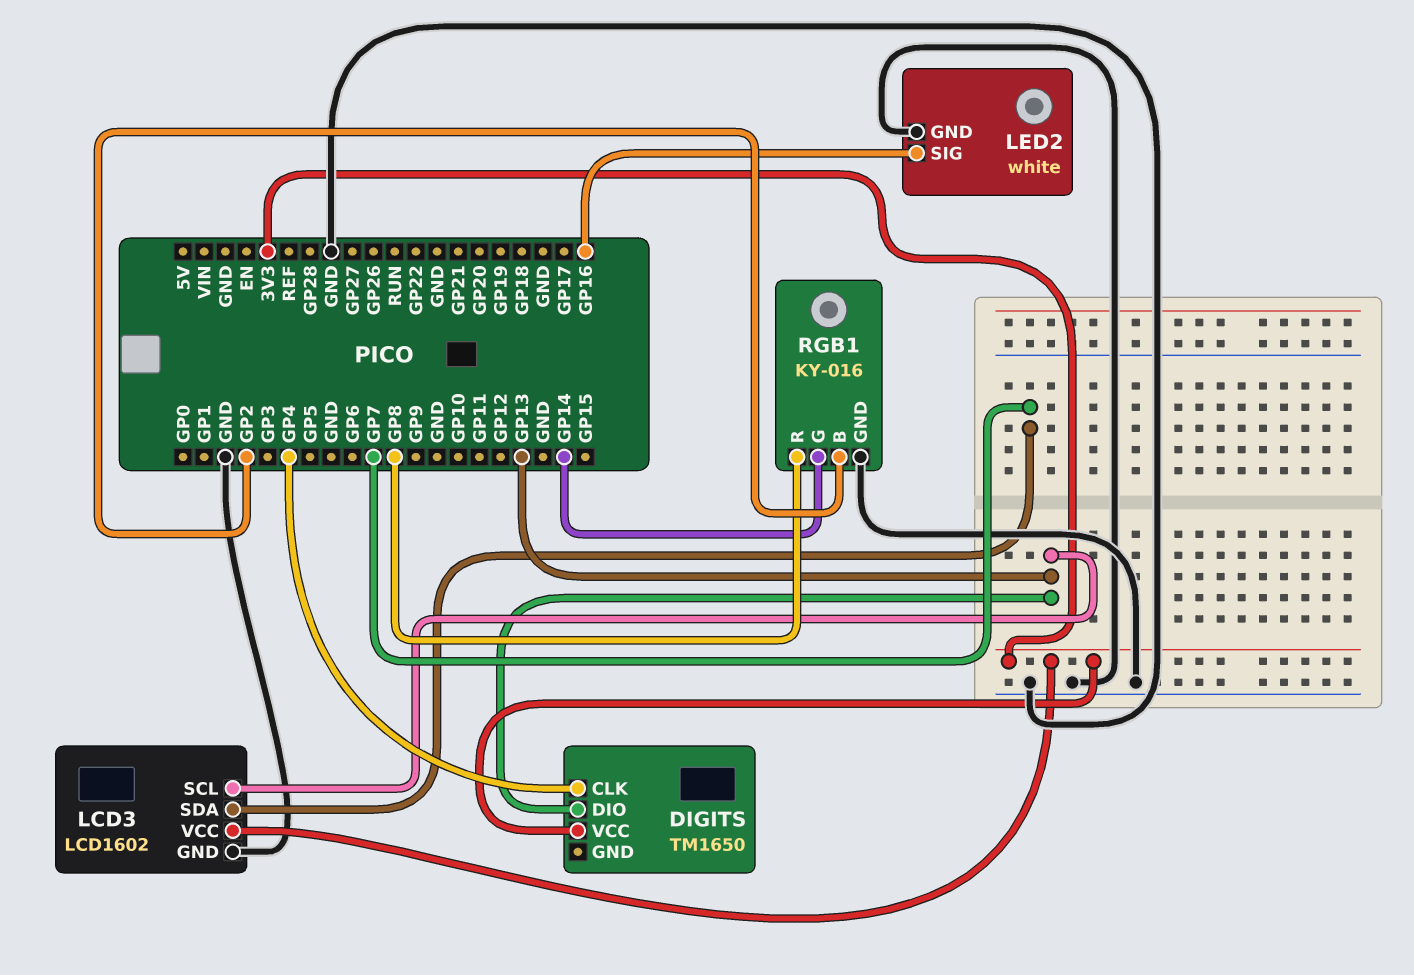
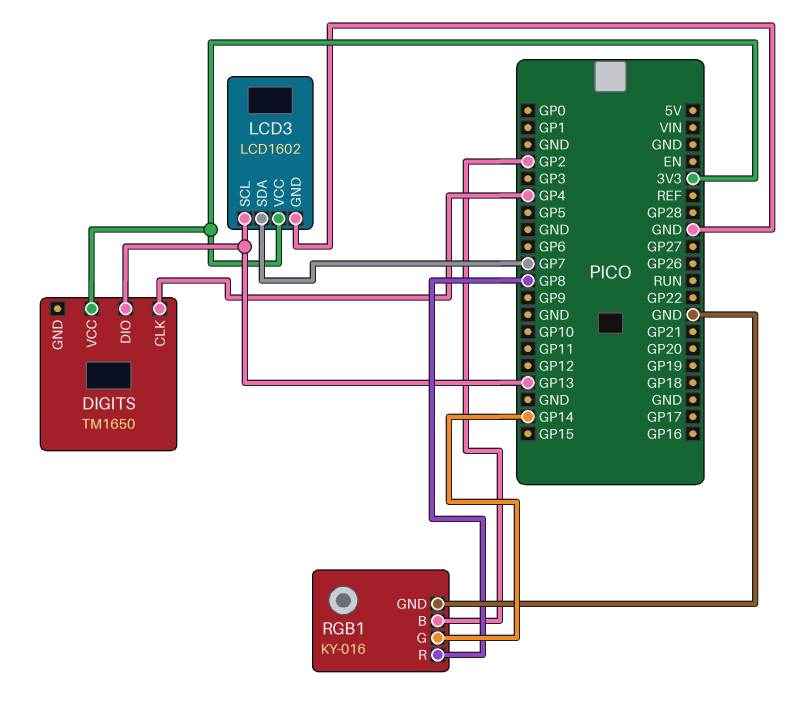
LED2: white -> none
LED2 pin GND: GND -> none
LED2 pin SIG: GP16 -> none

